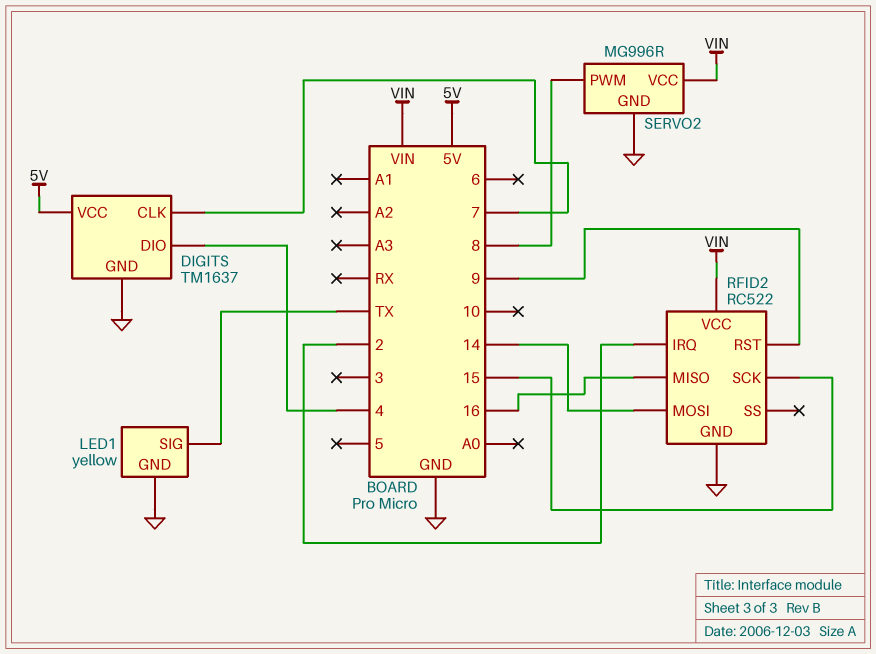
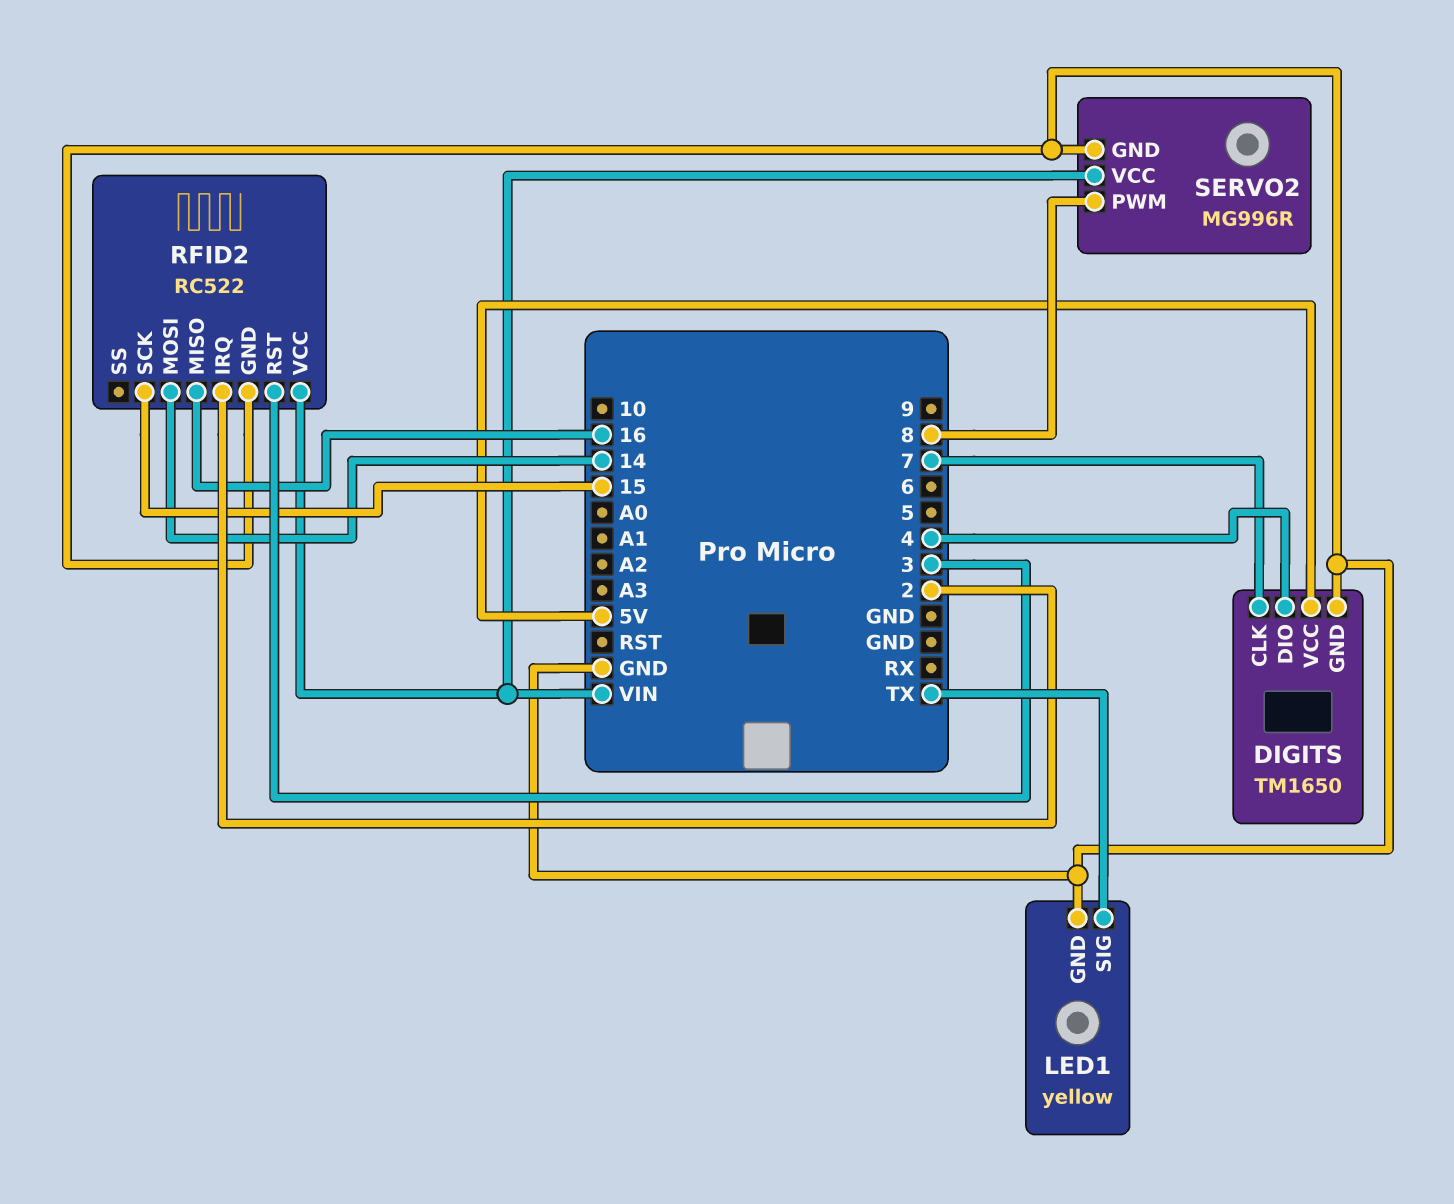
DIGITS: TM1637 -> TM1650
RFID2 pin RST: 9 -> 3

